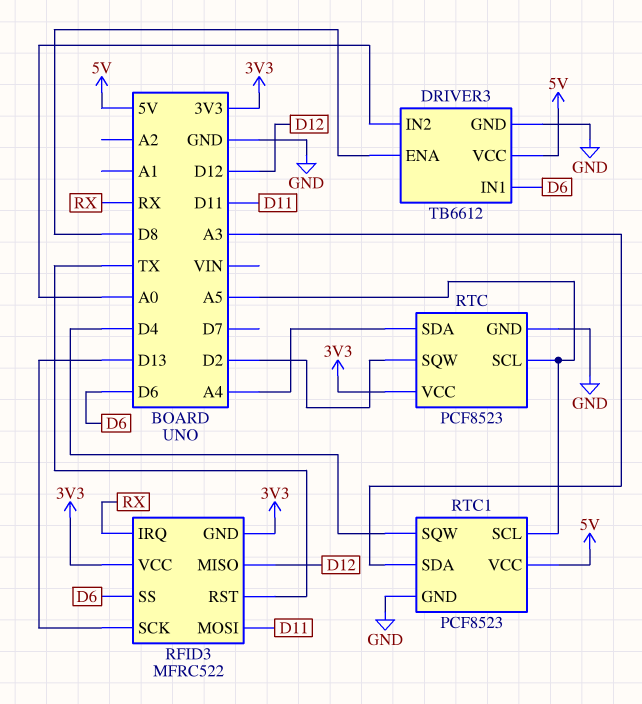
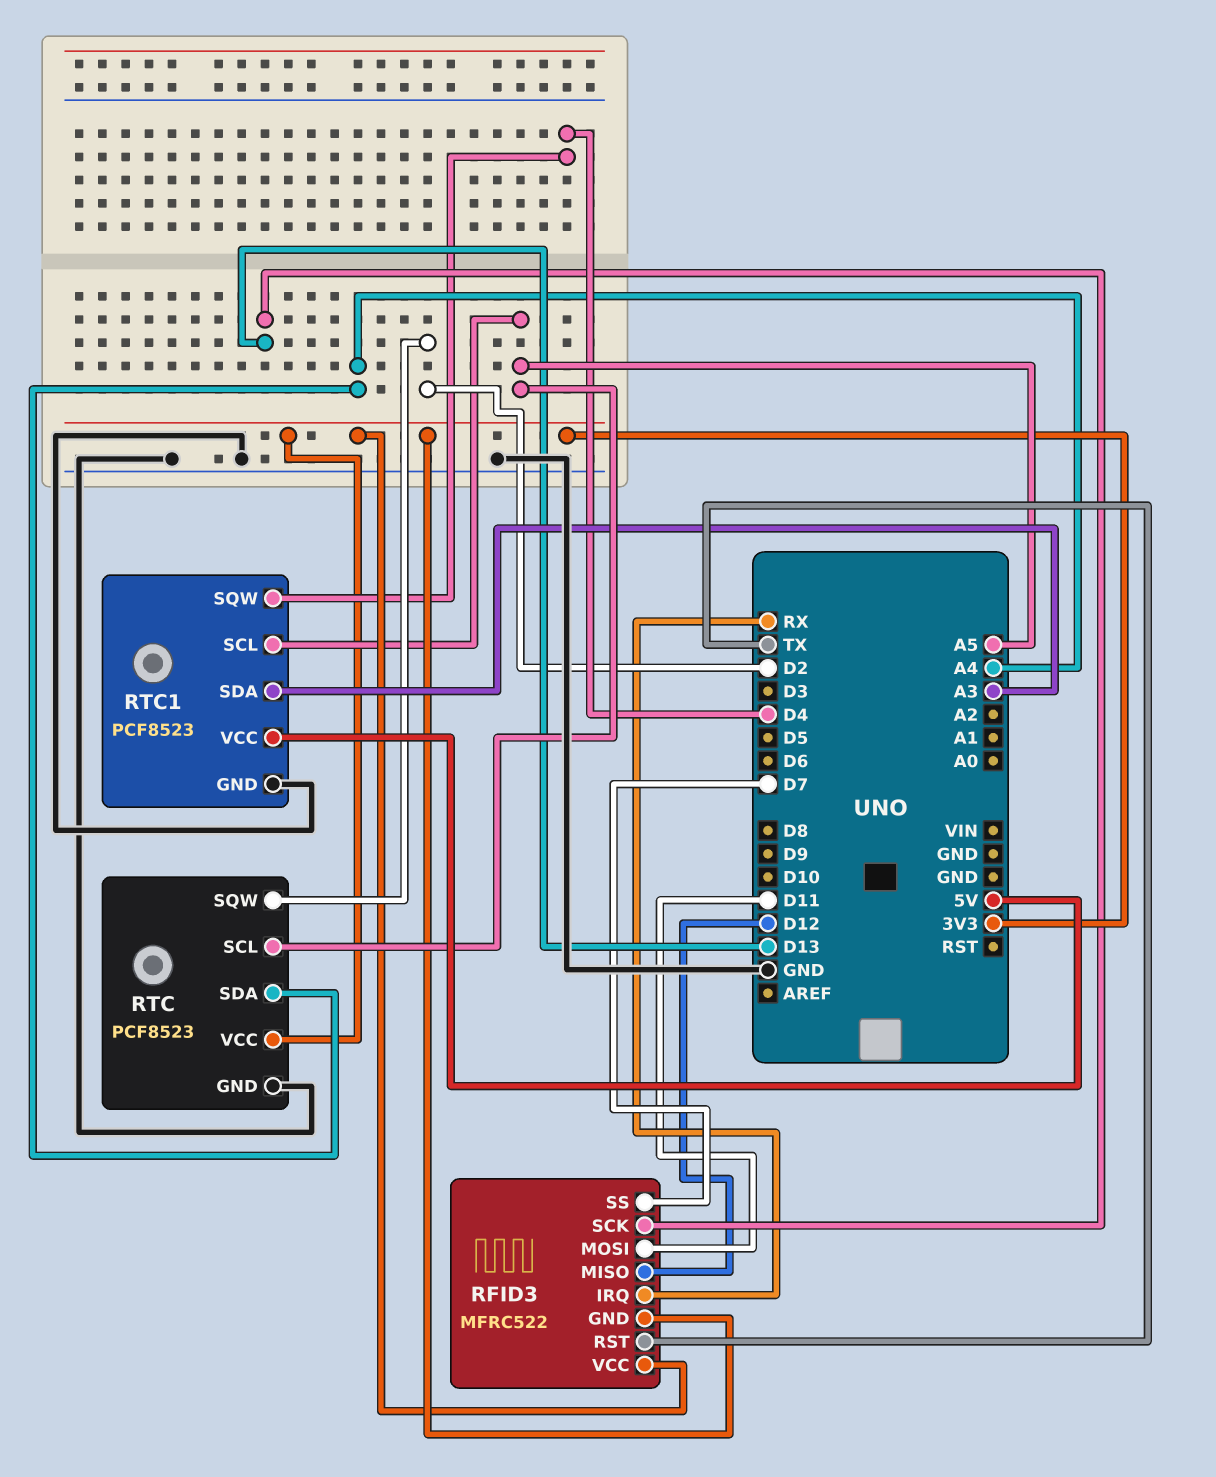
DRIVER3: TB6612 -> none
DRIVER3 pin ENA: D8 -> none
DRIVER3 pin GND: GND -> none
DRIVER3 pin IN1: D6 -> none
DRIVER3 pin IN2: A0 -> none
DRIVER3 pin VCC: 5V -> none
RFID3 pin SS: D6 -> D7

